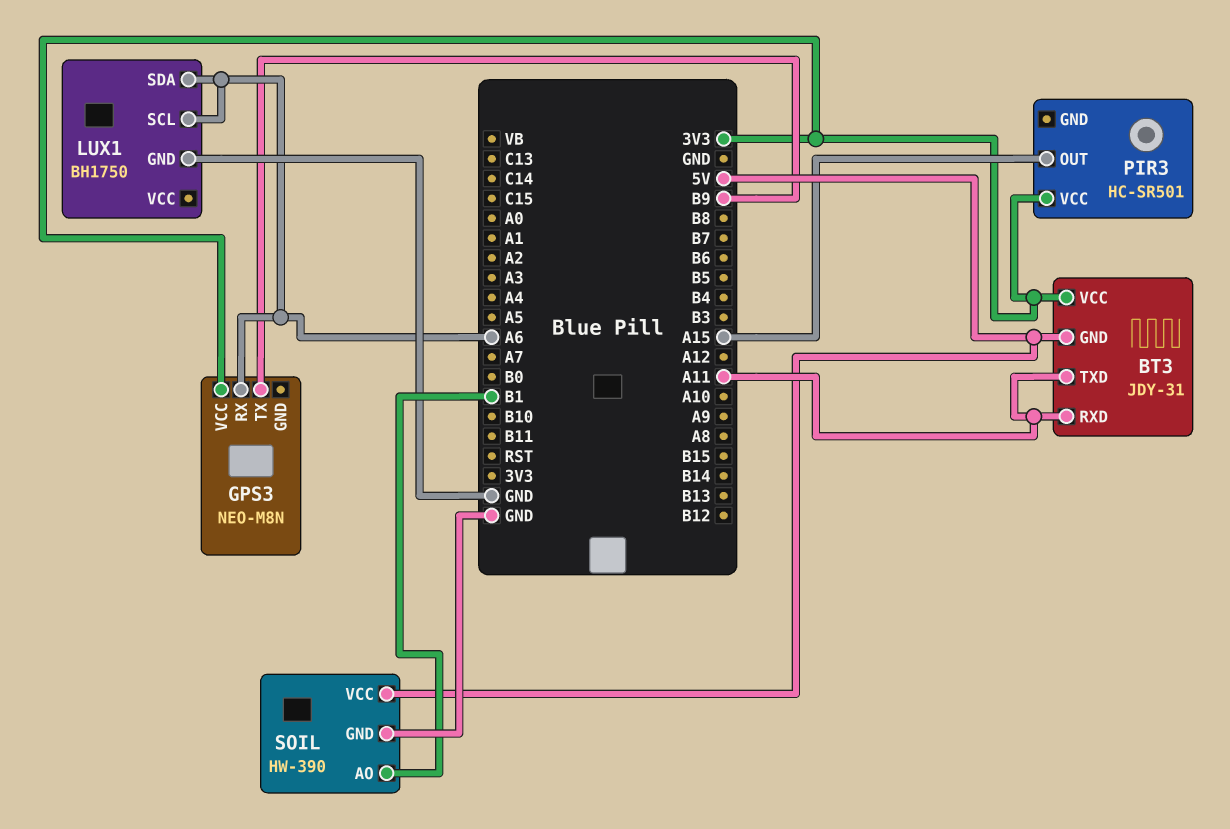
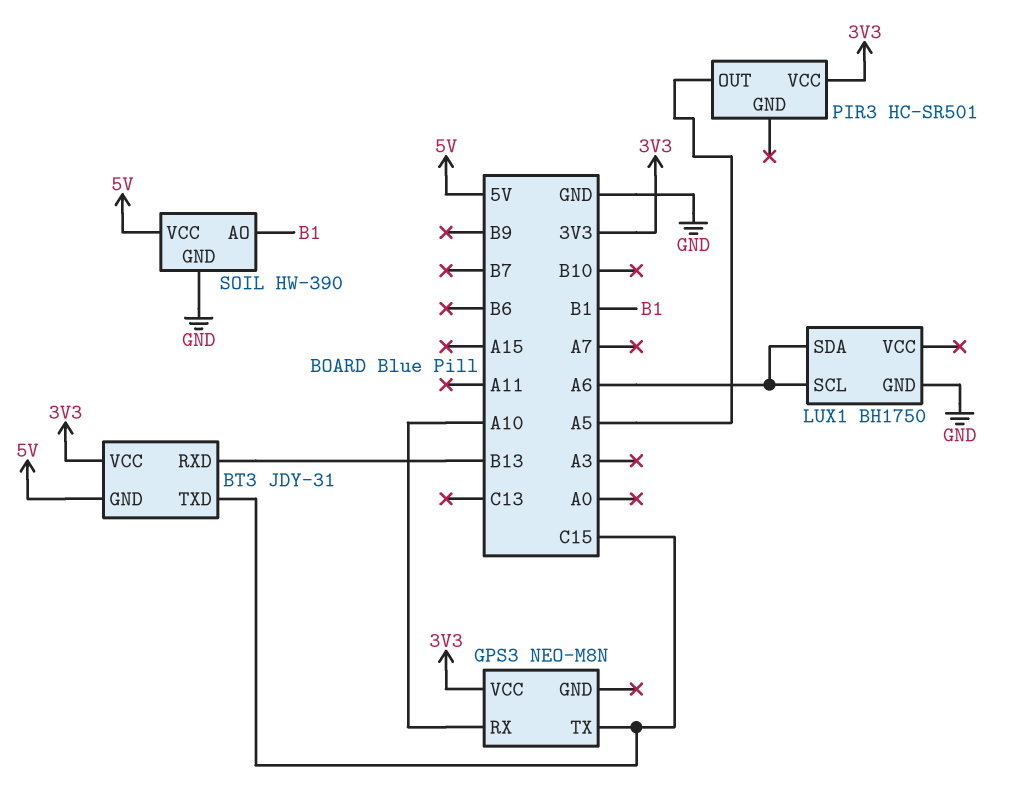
BT3 pin RXD: A11 -> B13
BT3 pin TXD: A11 -> C15
GPS3 pin RX: A6 -> A10
GPS3 pin TX: B9 -> C15
PIR3 pin OUT: A15 -> A5

